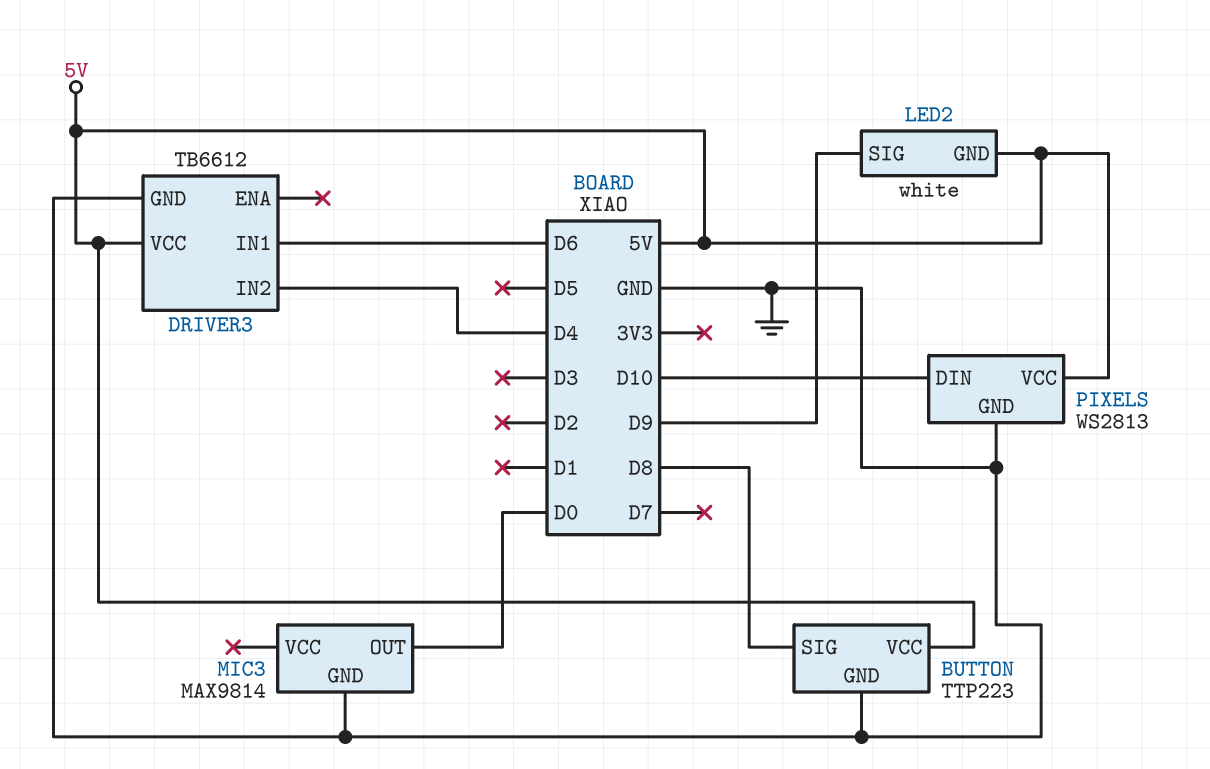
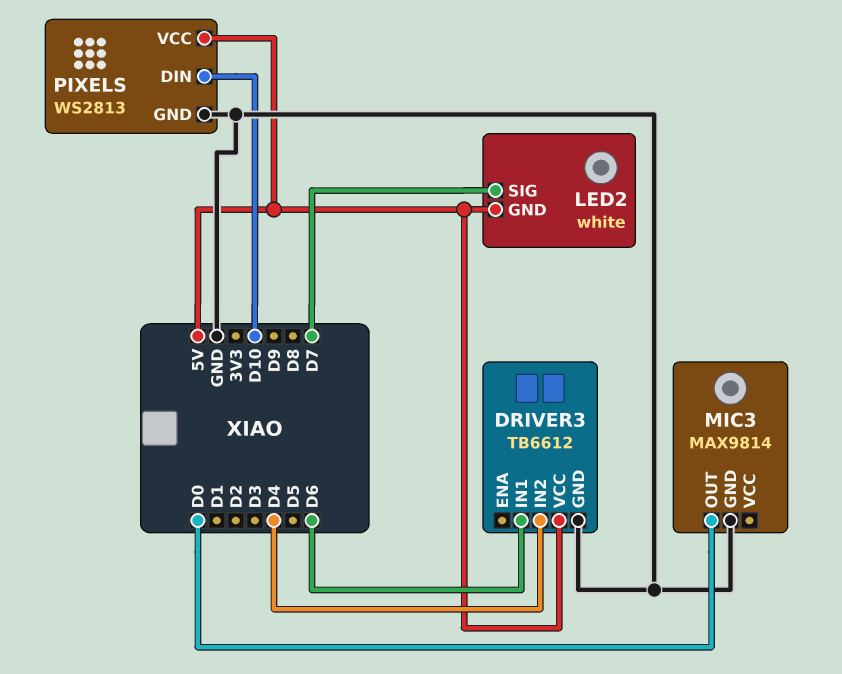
BUTTON: TTP223 -> none
BUTTON pin GND: GND -> none
BUTTON pin SIG: D8 -> none
BUTTON pin VCC: 5V -> none
LED2 pin SIG: D9 -> D7

